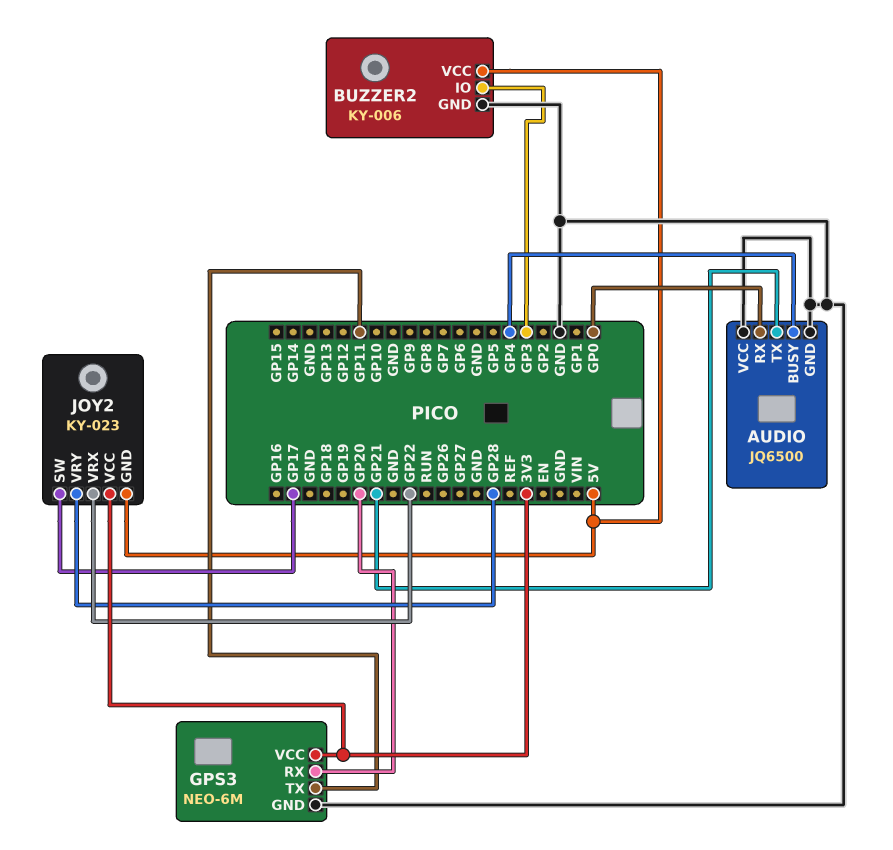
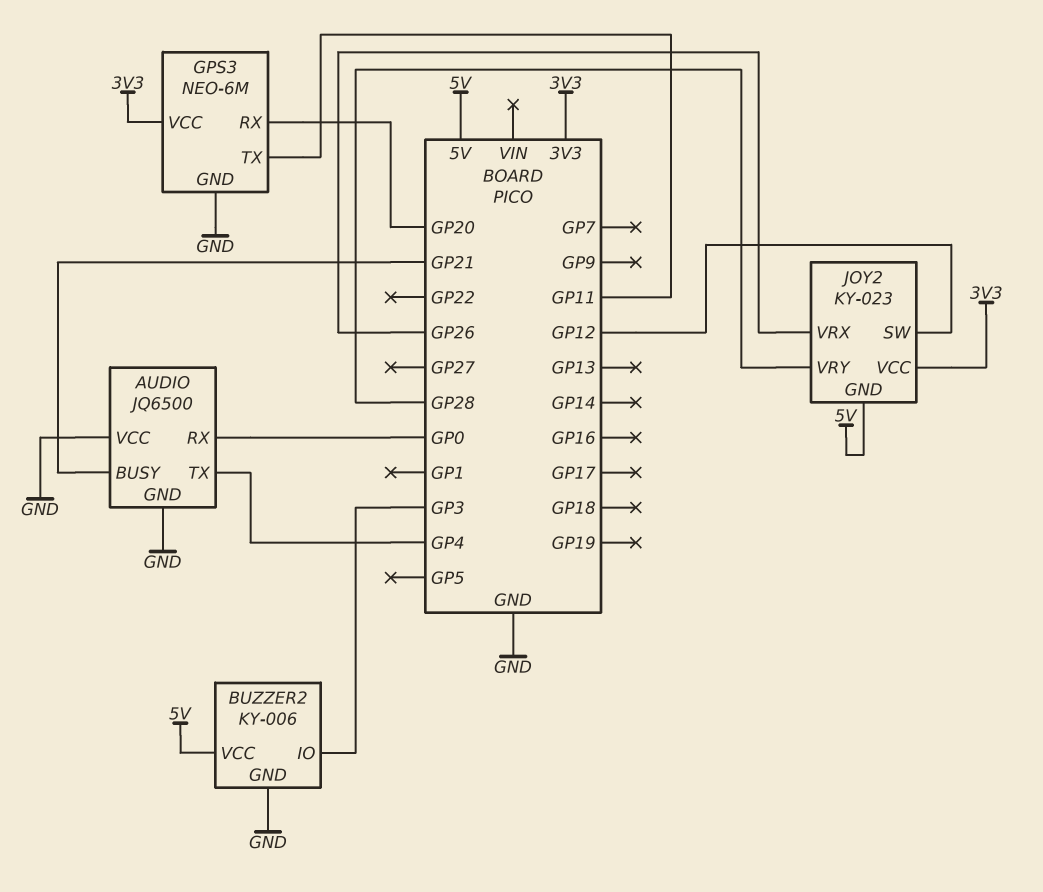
AUDIO pin BUSY: GP4 -> GP21
AUDIO pin TX: GP21 -> GP4
JOY2 pin SW: GP17 -> GP12
JOY2 pin VRX: GP22 -> GP26

